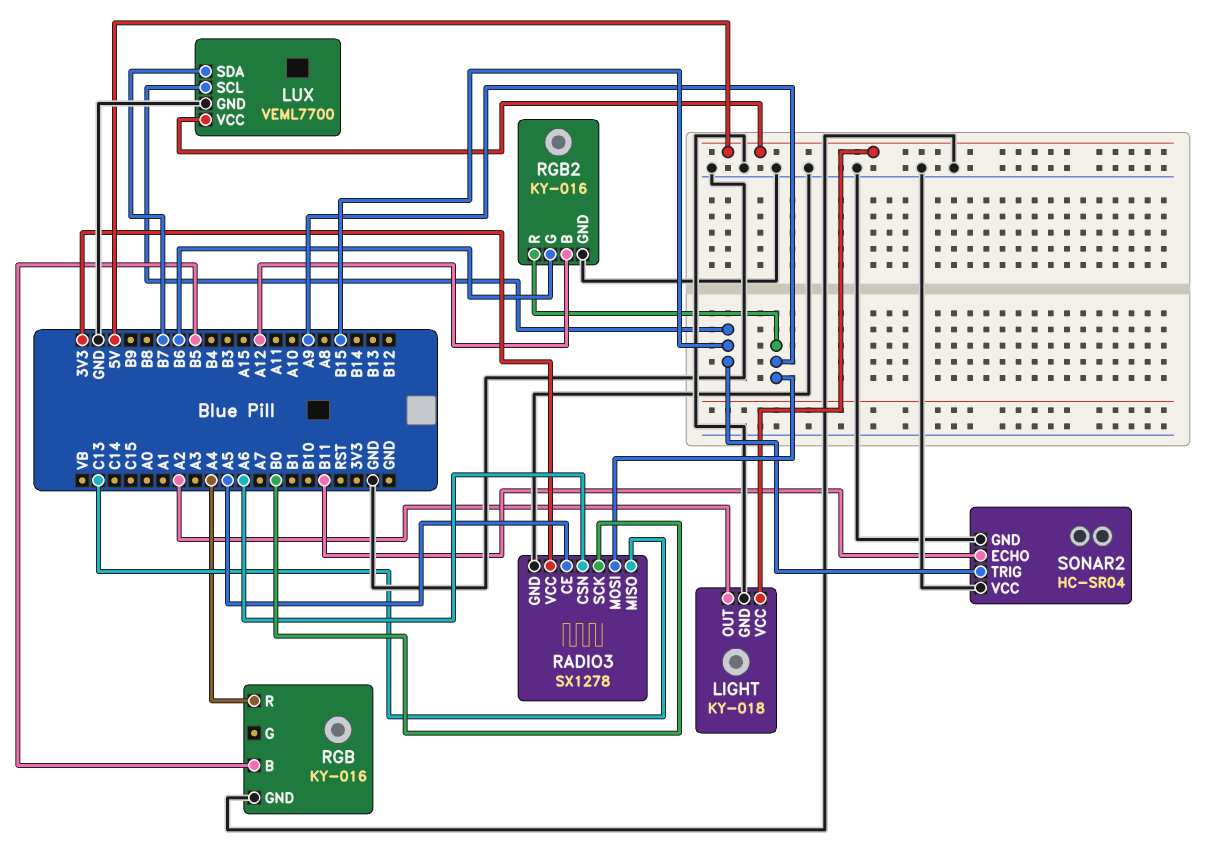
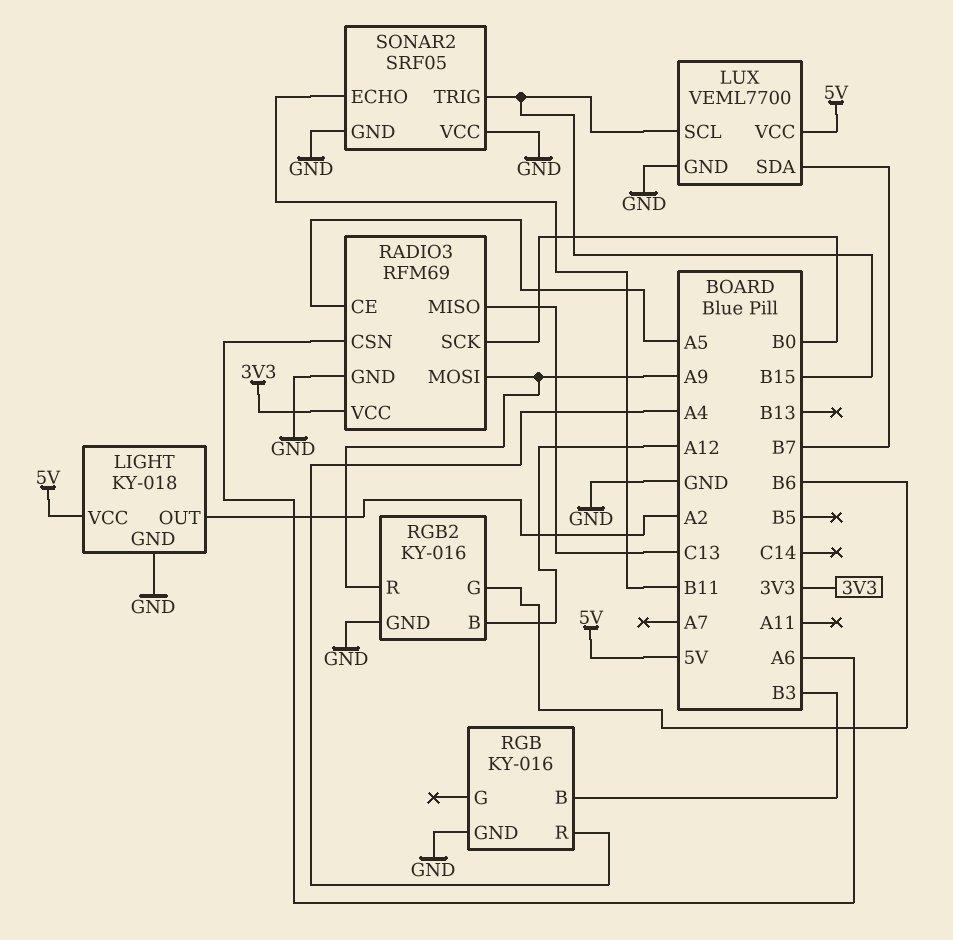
RADIO3: SX1278 -> RFM69
RGB pin B: B5 -> B3
SONAR2: HC-SR04 -> SRF05

